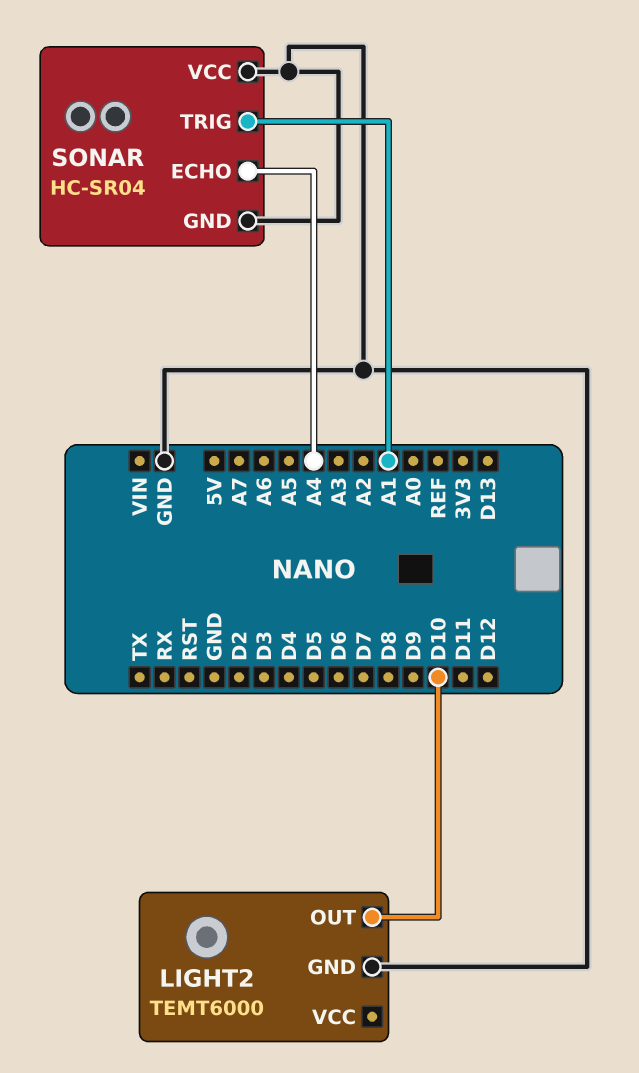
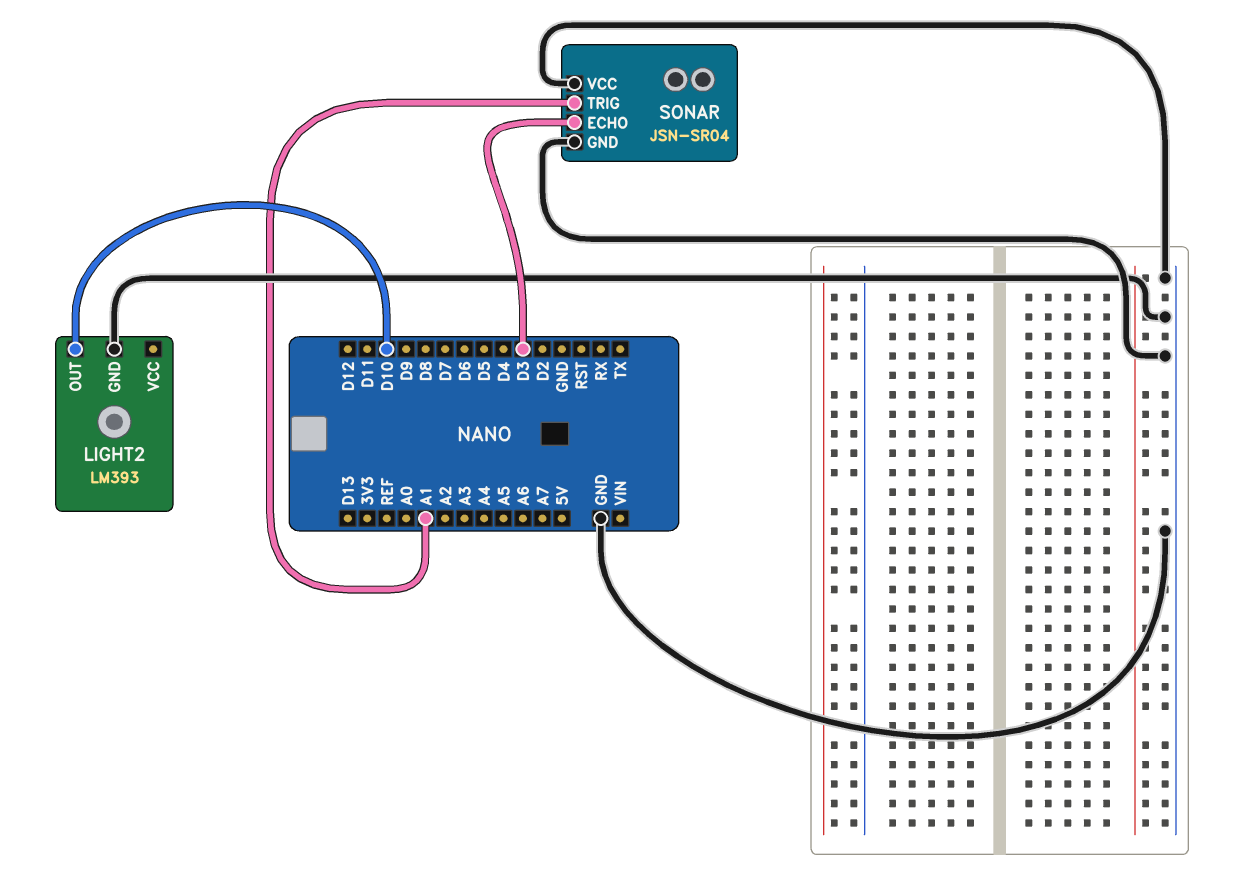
LIGHT2: TEMT6000 -> LM393
SONAR: HC-SR04 -> JSN-SR04
SONAR pin ECHO: A4 -> D3

